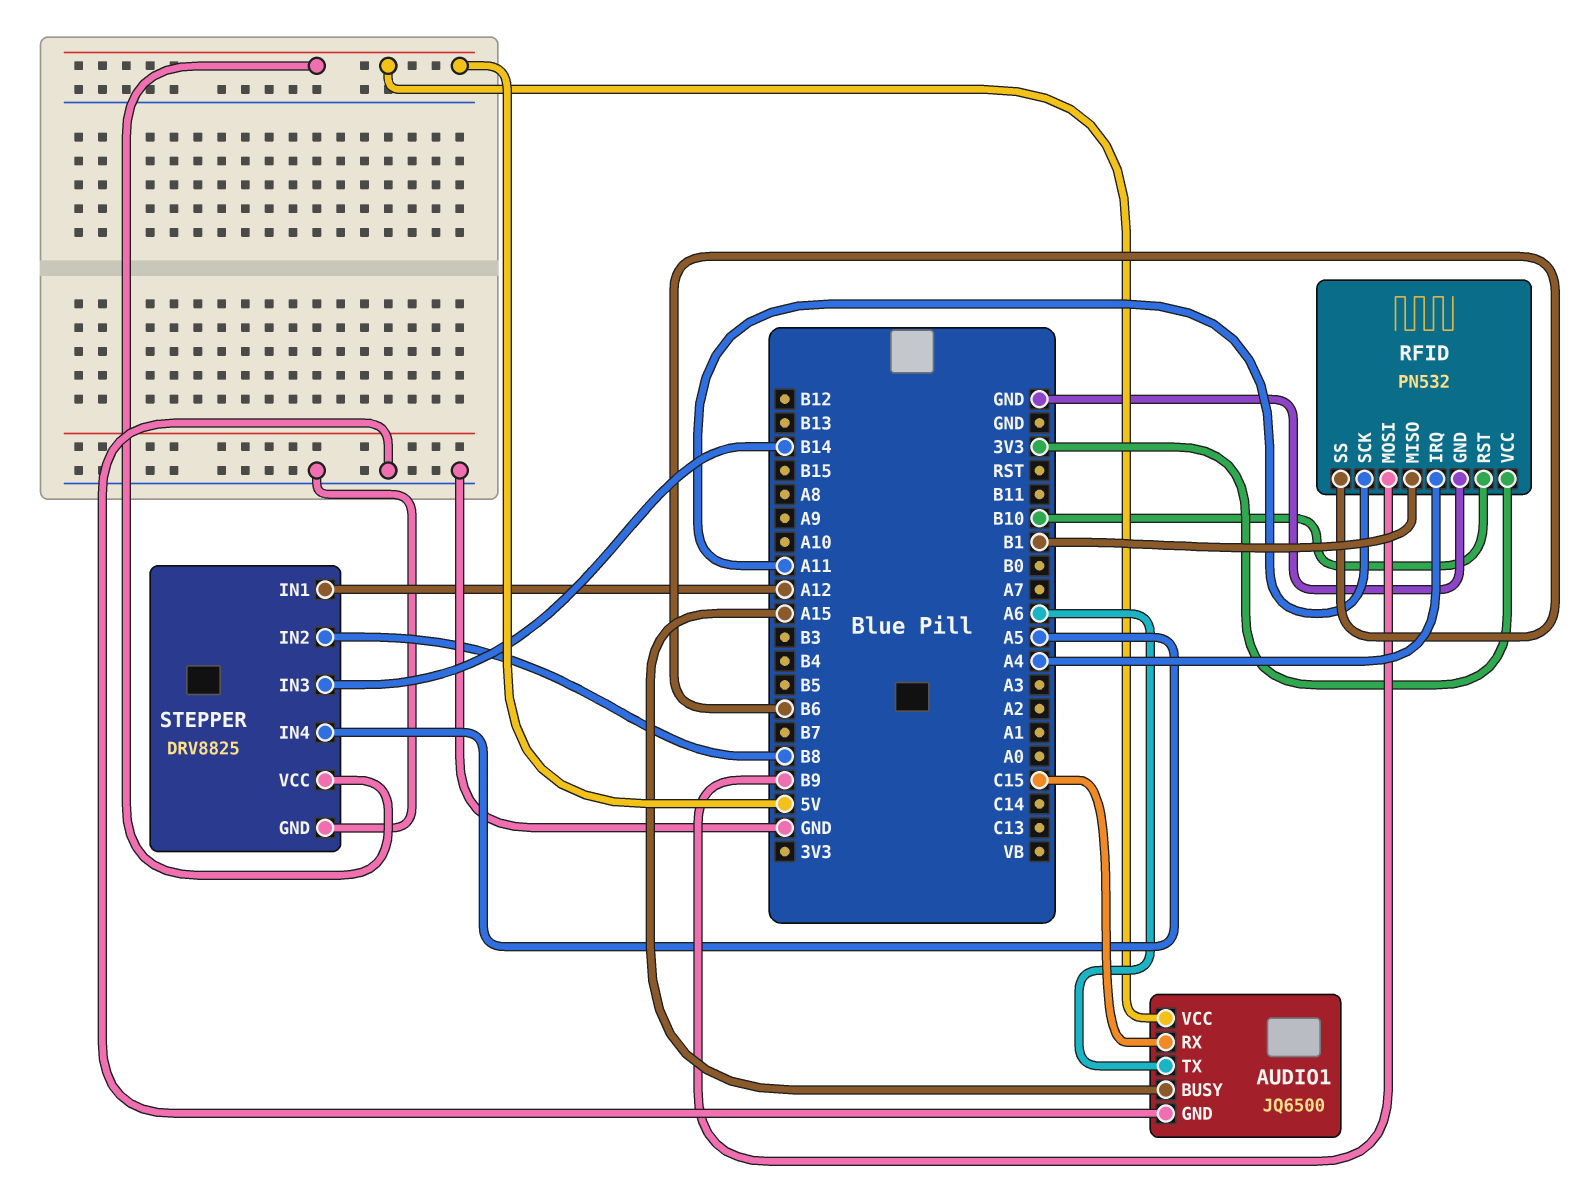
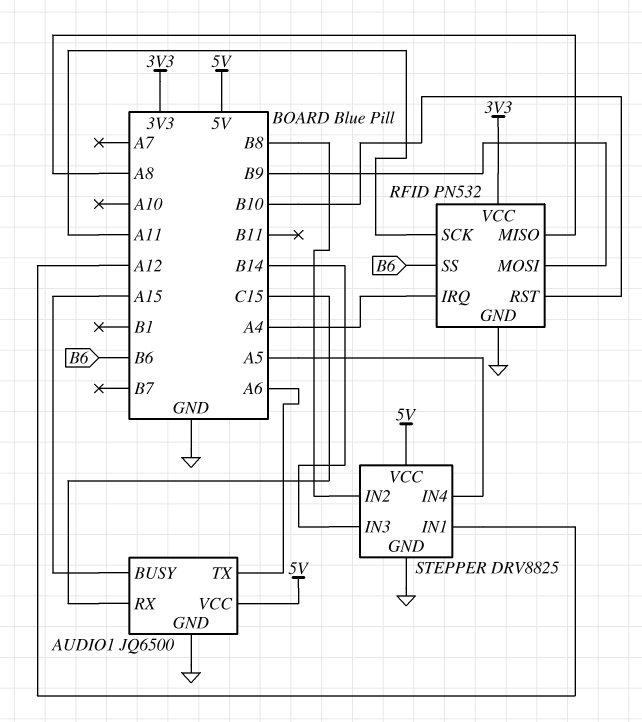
RFID pin MISO: B1 -> A8

